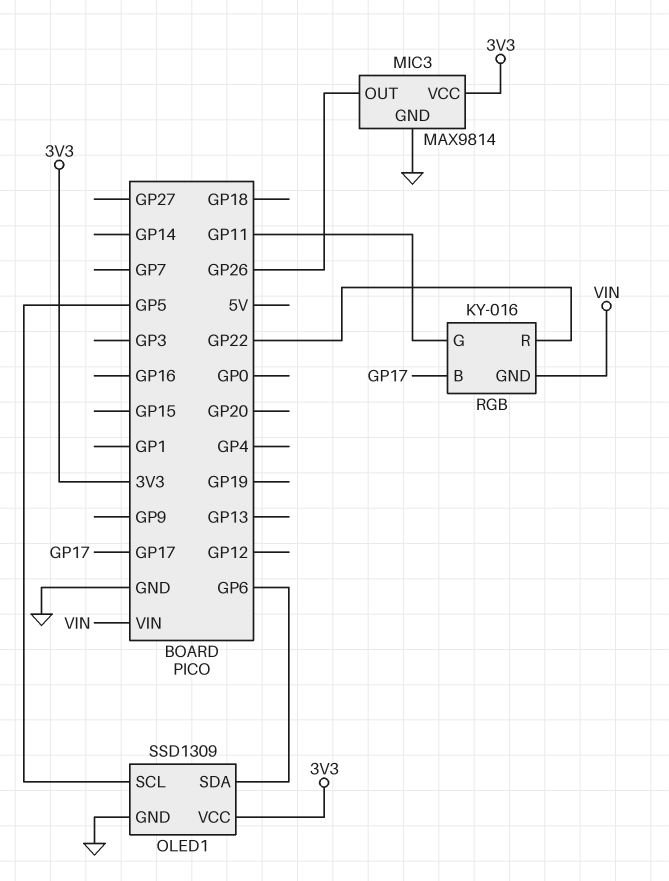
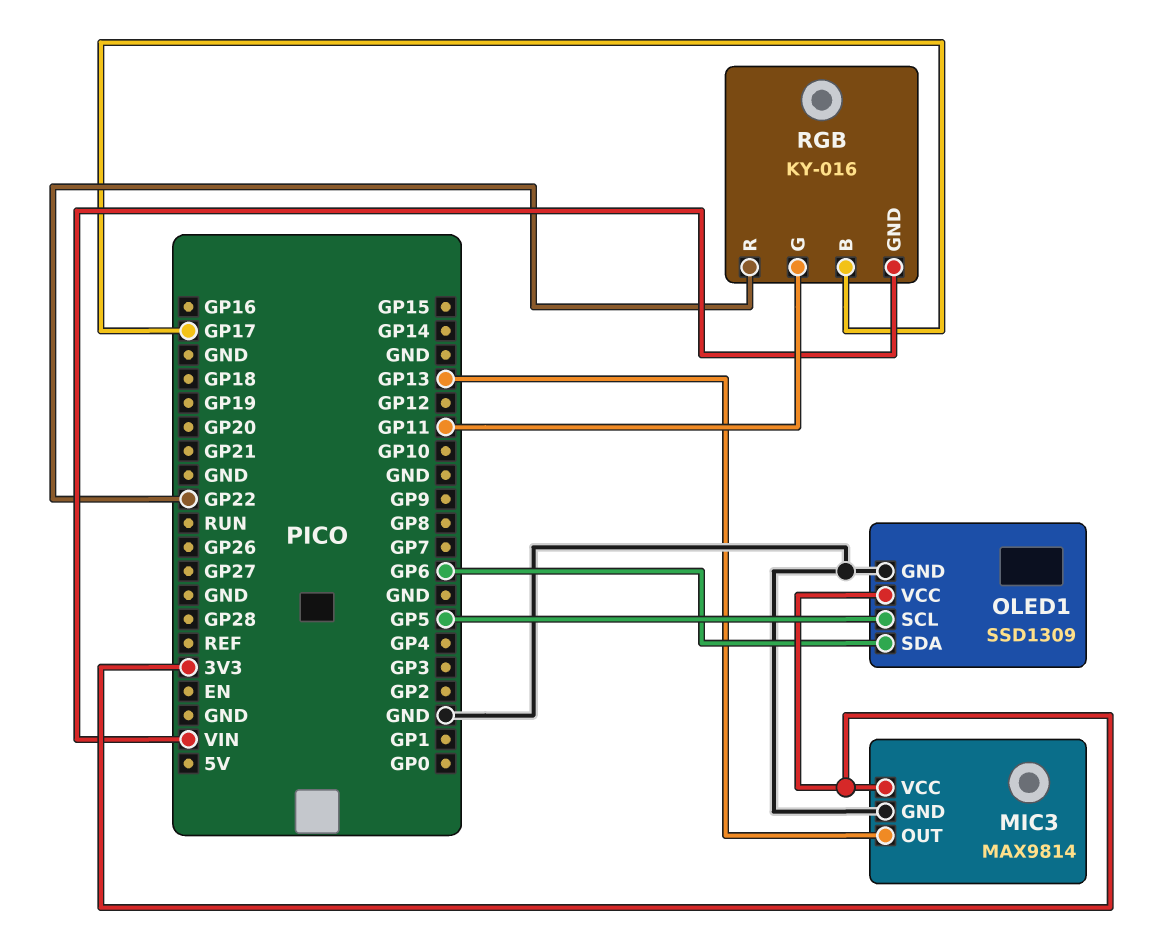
MIC3 pin OUT: GP26 -> GP13

